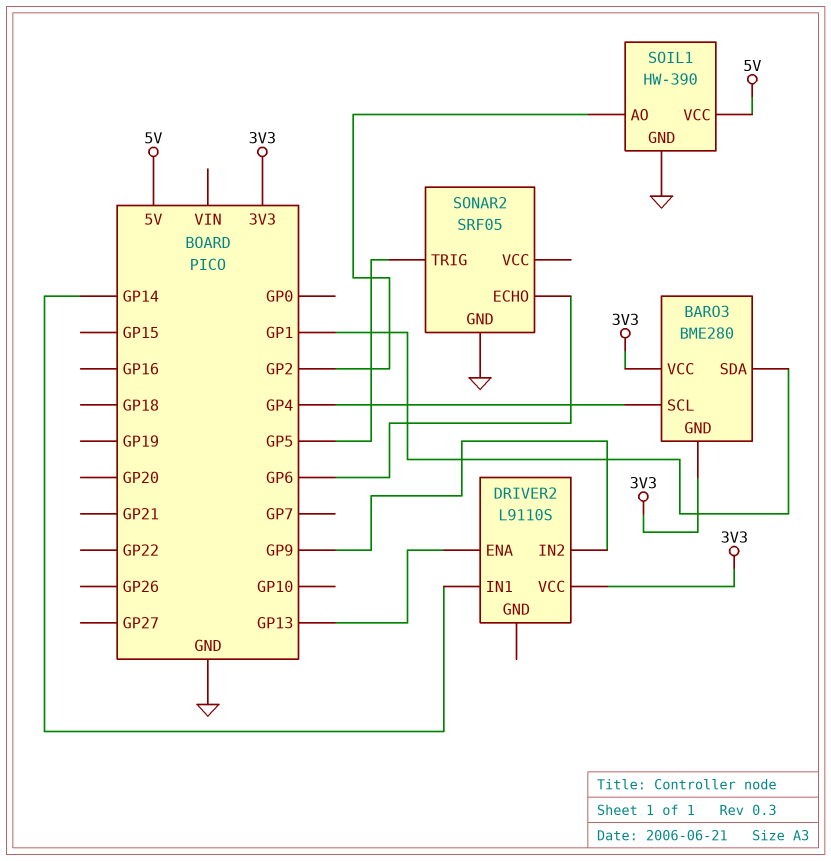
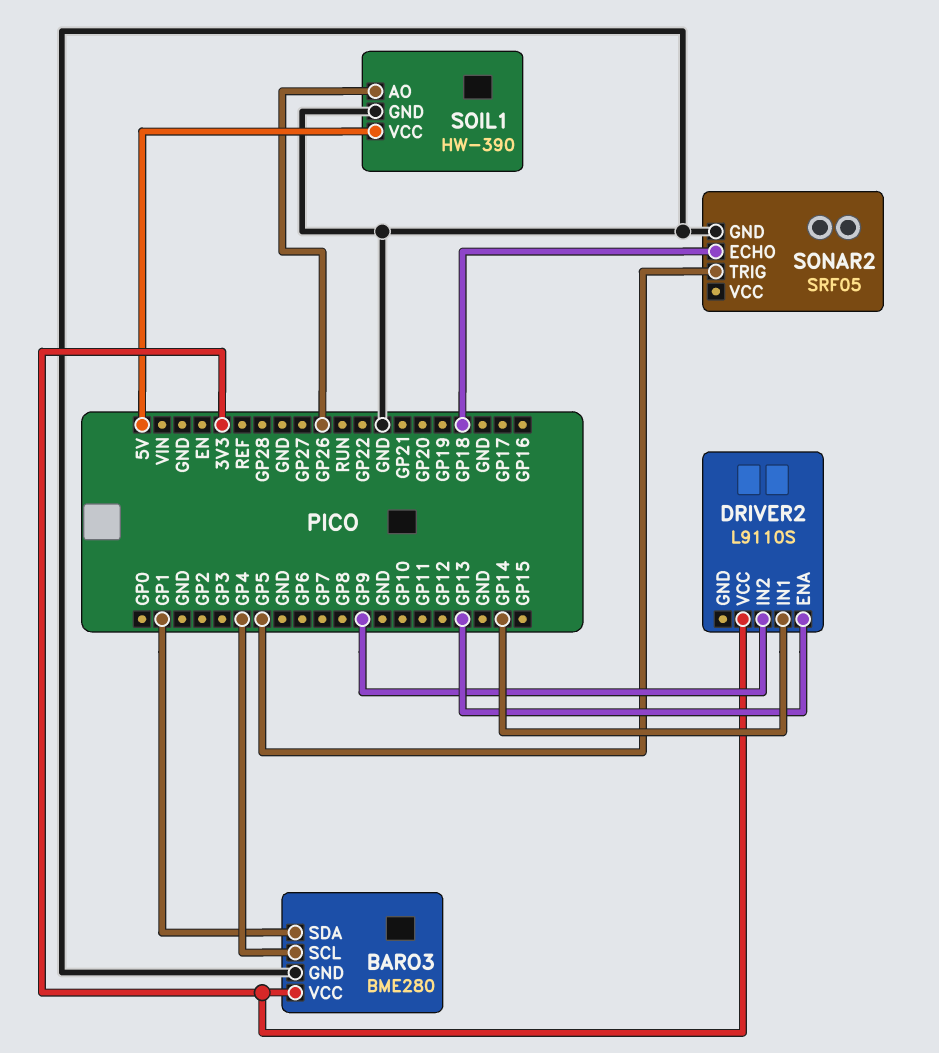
BARO3 pin GND: 3V3 -> GND
SOIL1 pin AO: GP2 -> GP26
SONAR2 pin ECHO: GP6 -> GP18

